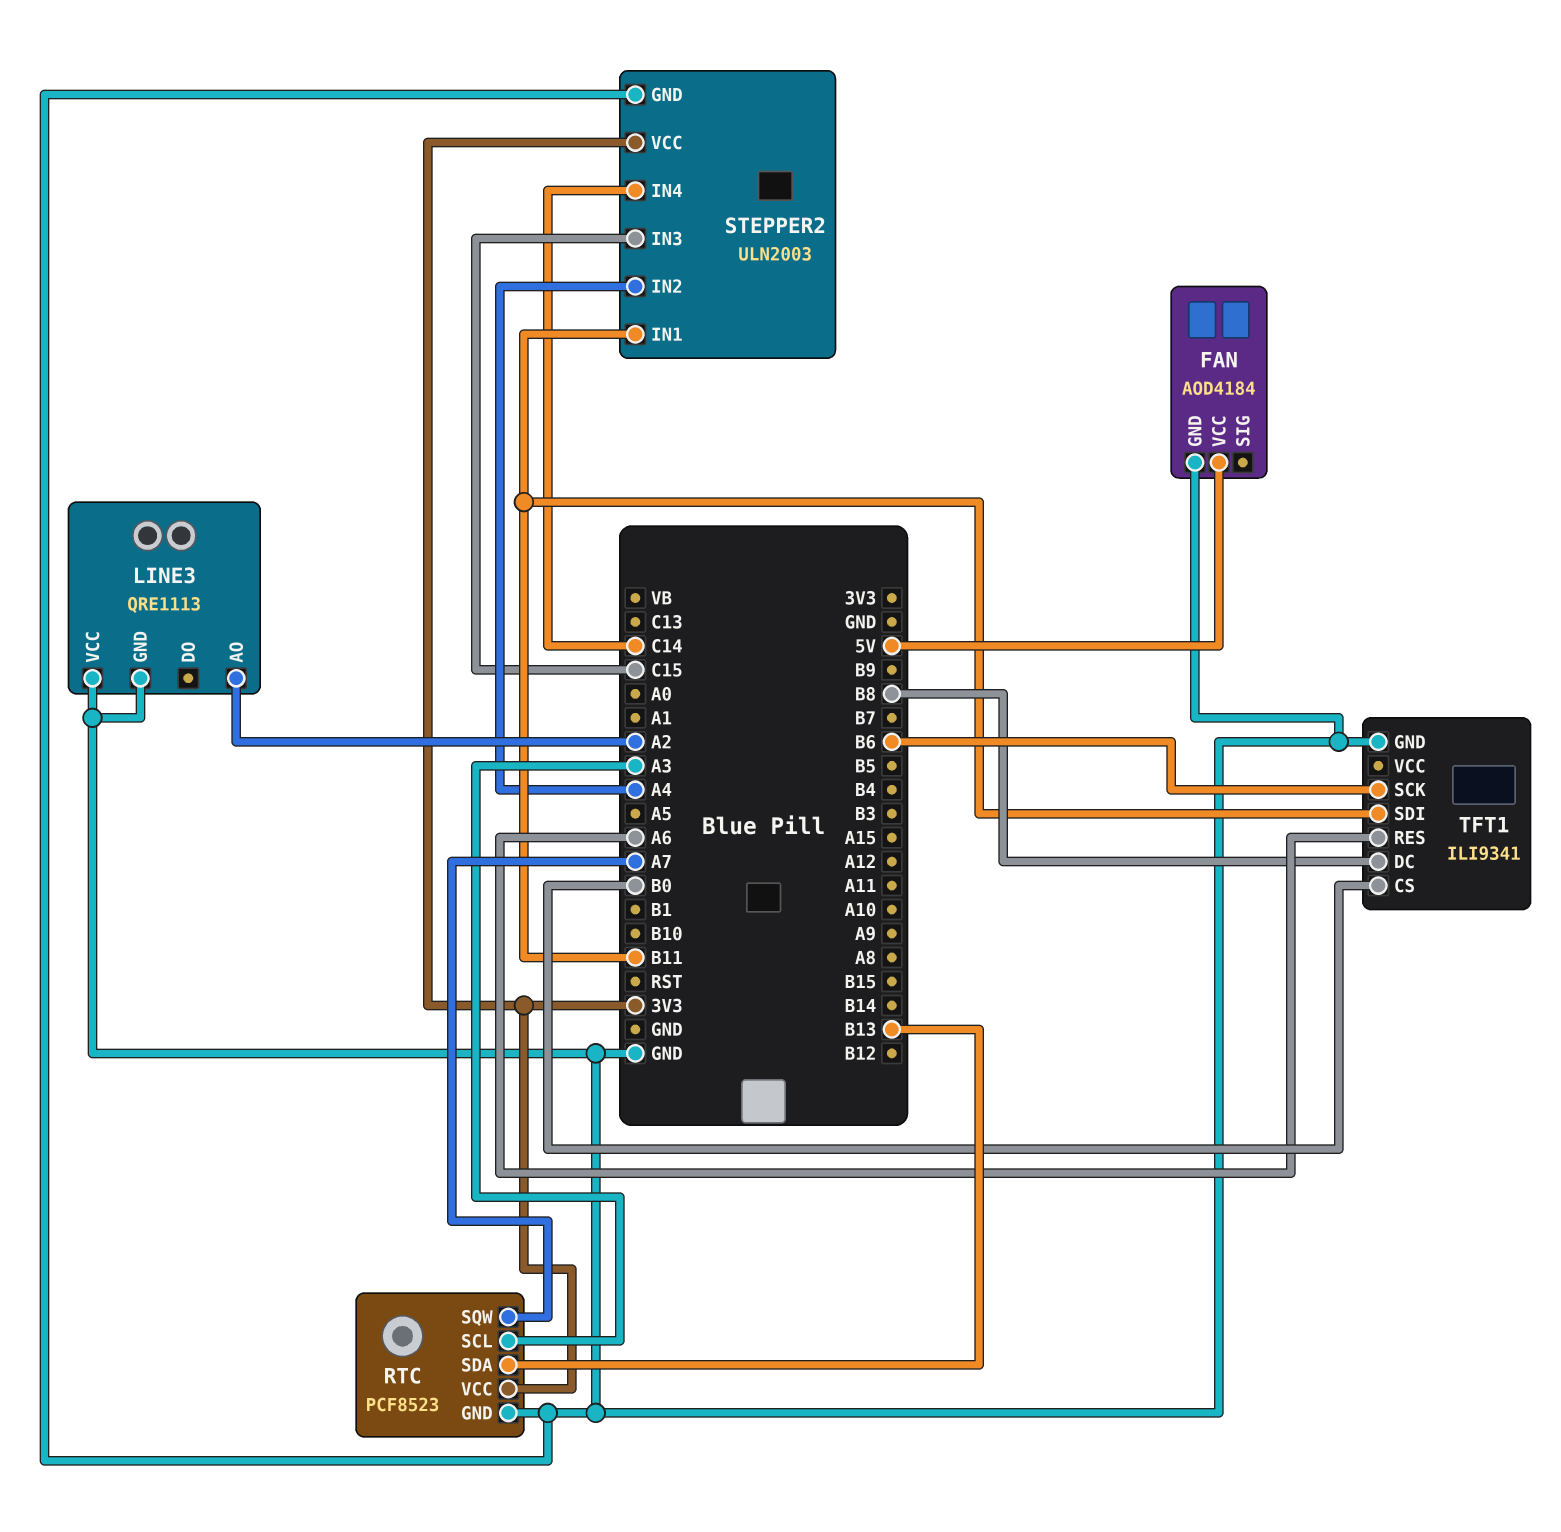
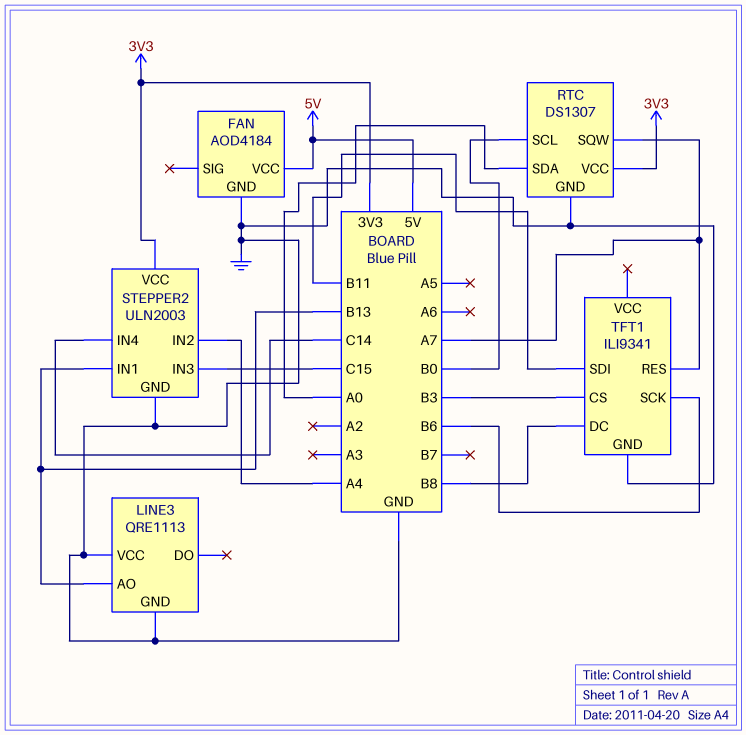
LINE3 pin AO: A2 -> B13
RTC: PCF8523 -> DS1307
RTC pin SCL: A3 -> B0
RTC pin SDA: B13 -> A0
STEPPER2 pin IN1: B11 -> B13
TFT1 pin CS: B0 -> B3
TFT1 pin RES: A6 -> A7

